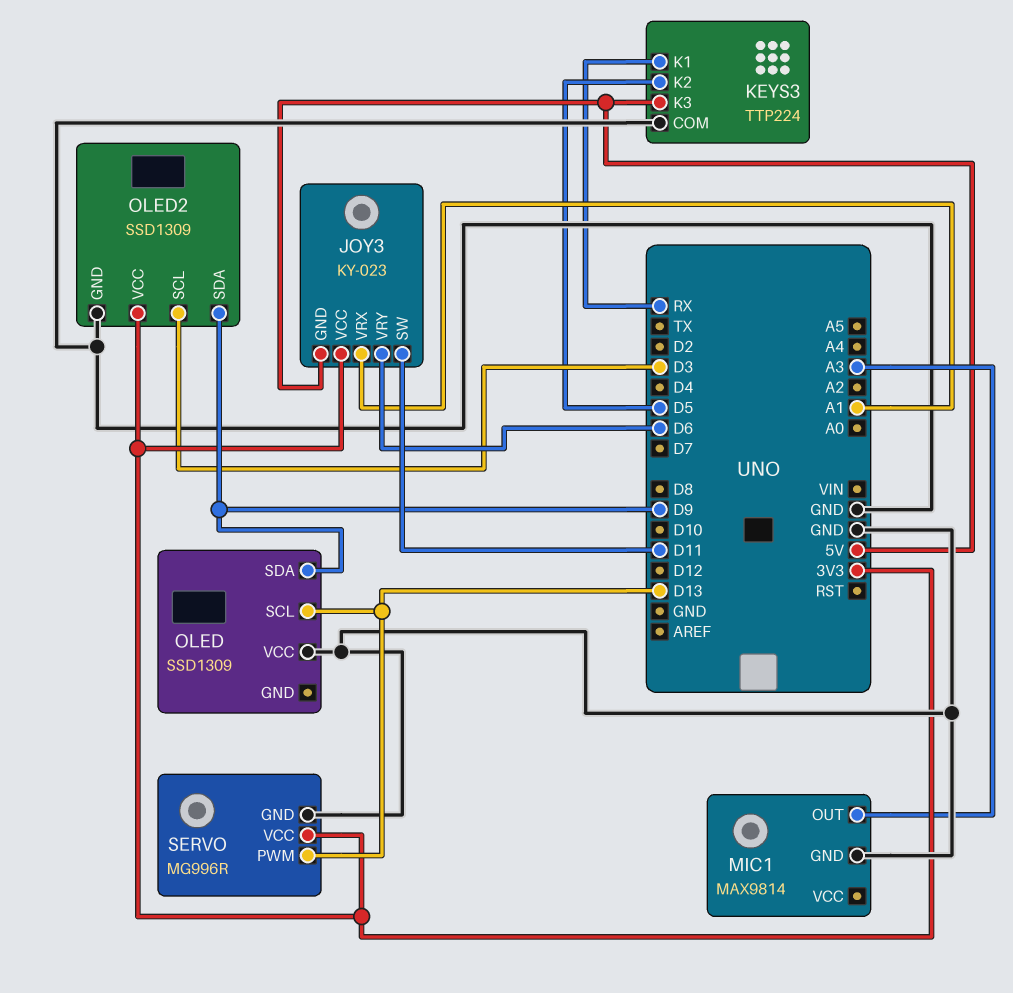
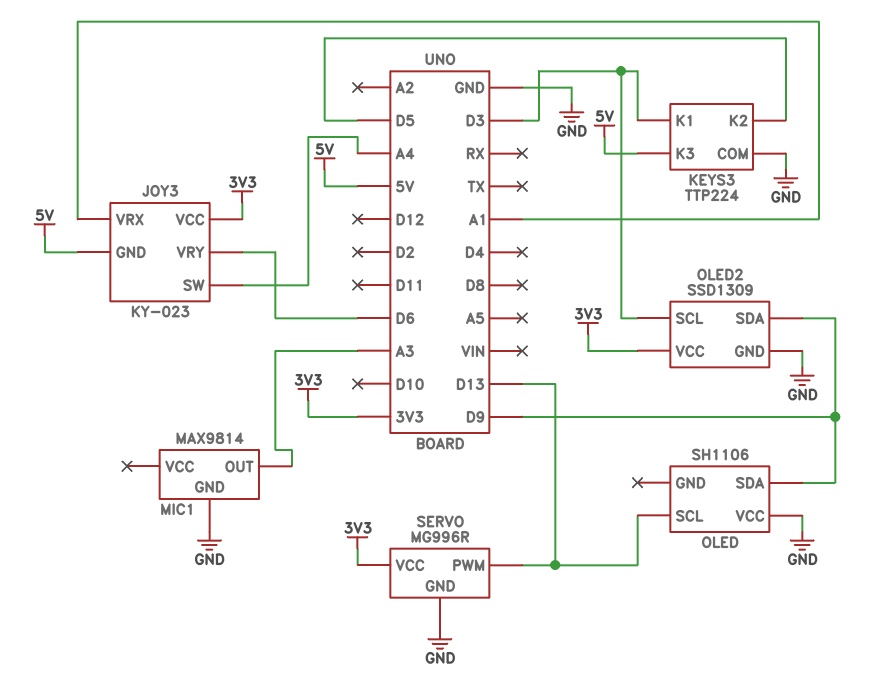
JOY3 pin SW: D11 -> A4
KEYS3 pin K1: RX -> D3
OLED: SSD1309 -> SH1106

